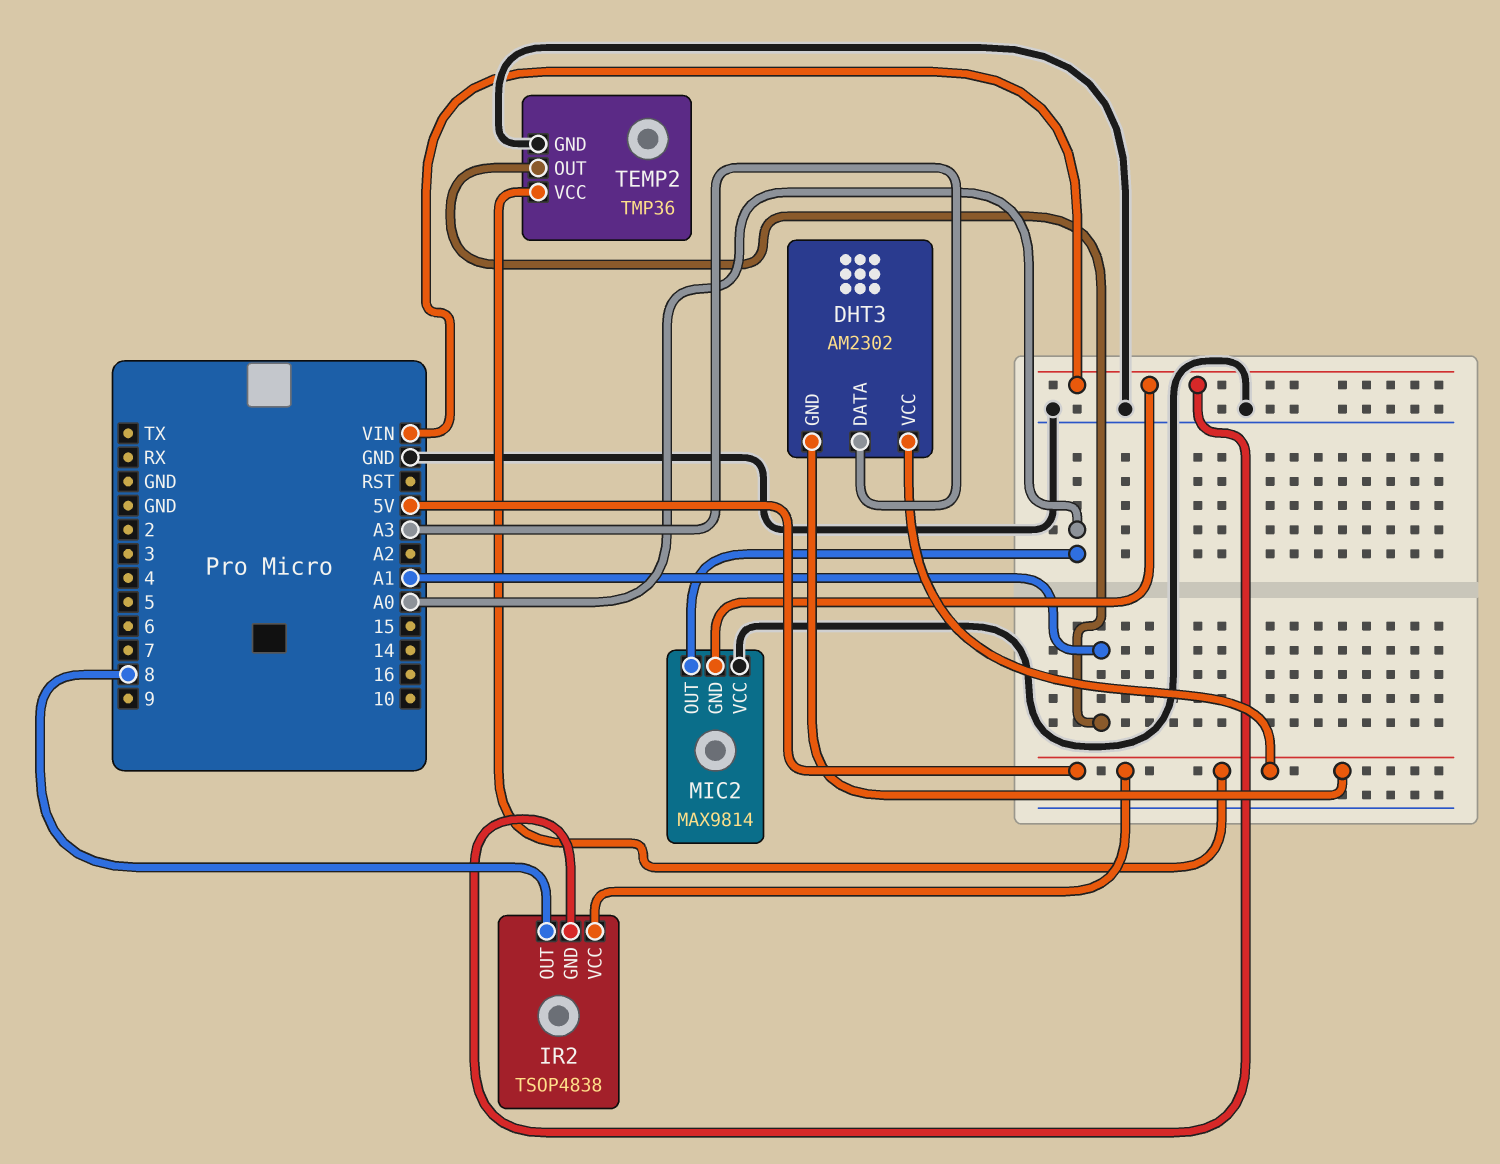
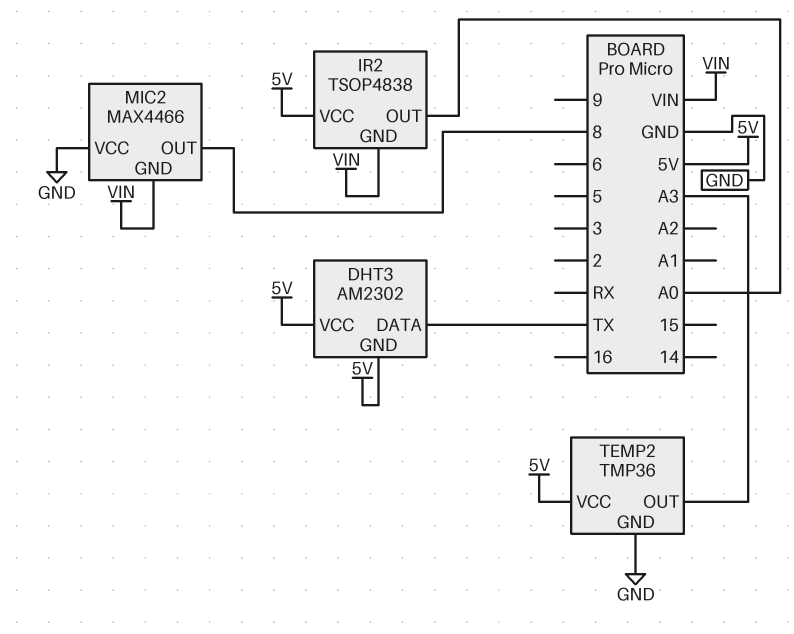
DHT3 pin DATA: A3 -> TX
IR2 pin OUT: 8 -> A0
MIC2: MAX9814 -> MAX4466
MIC2 pin OUT: A0 -> 8
TEMP2 pin OUT: A1 -> A3

